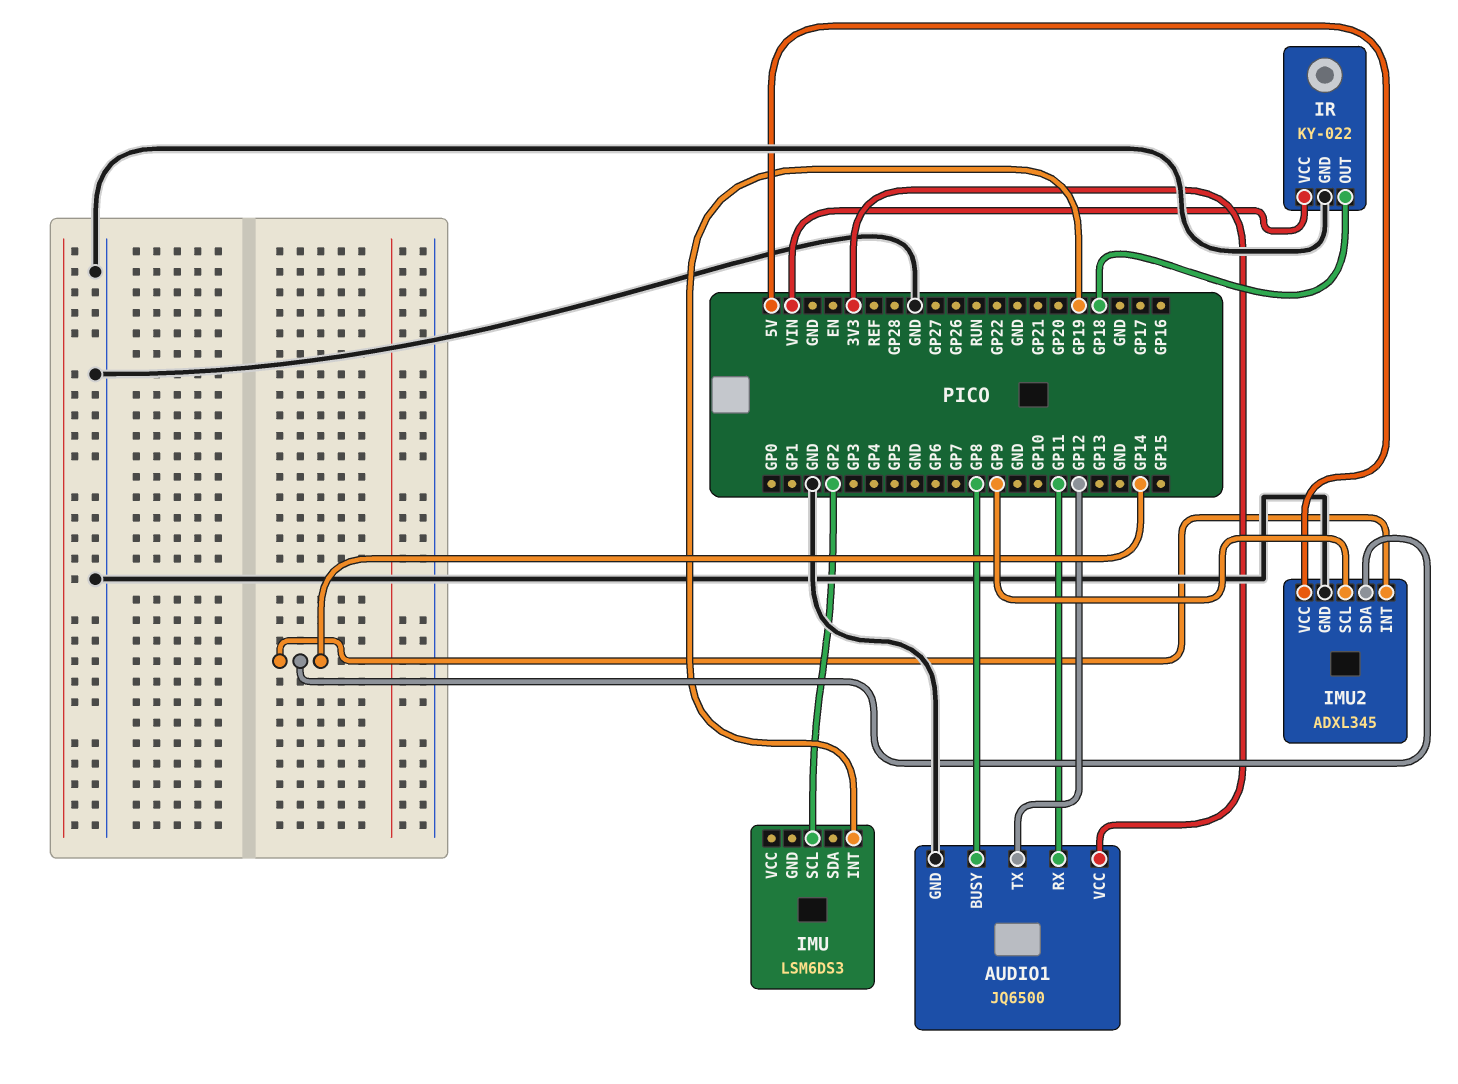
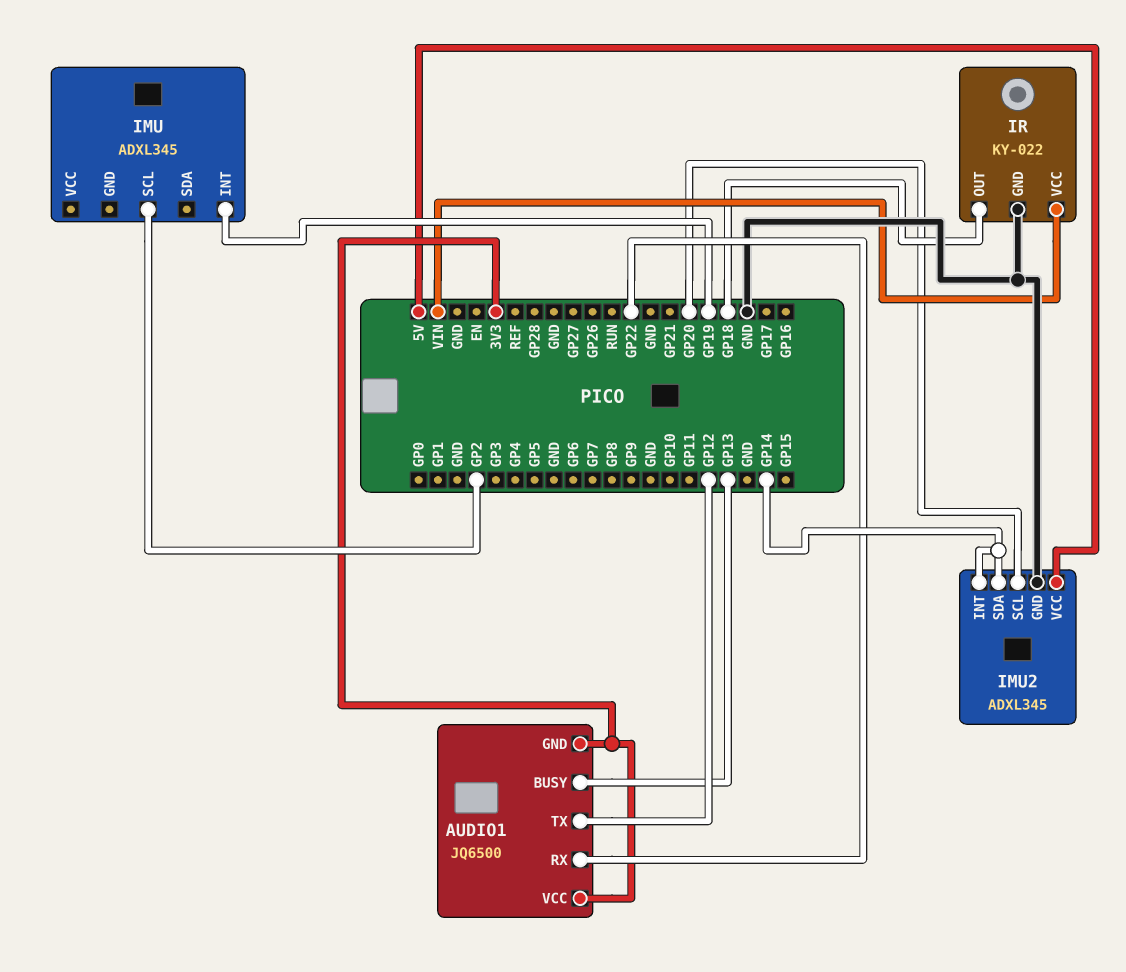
AUDIO1 pin BUSY: GP8 -> GP13
AUDIO1 pin GND: GND -> 3V3
AUDIO1 pin RX: GP11 -> GP22
IMU: LSM6DS3 -> ADXL345
IMU2 pin SCL: GP9 -> GP20

